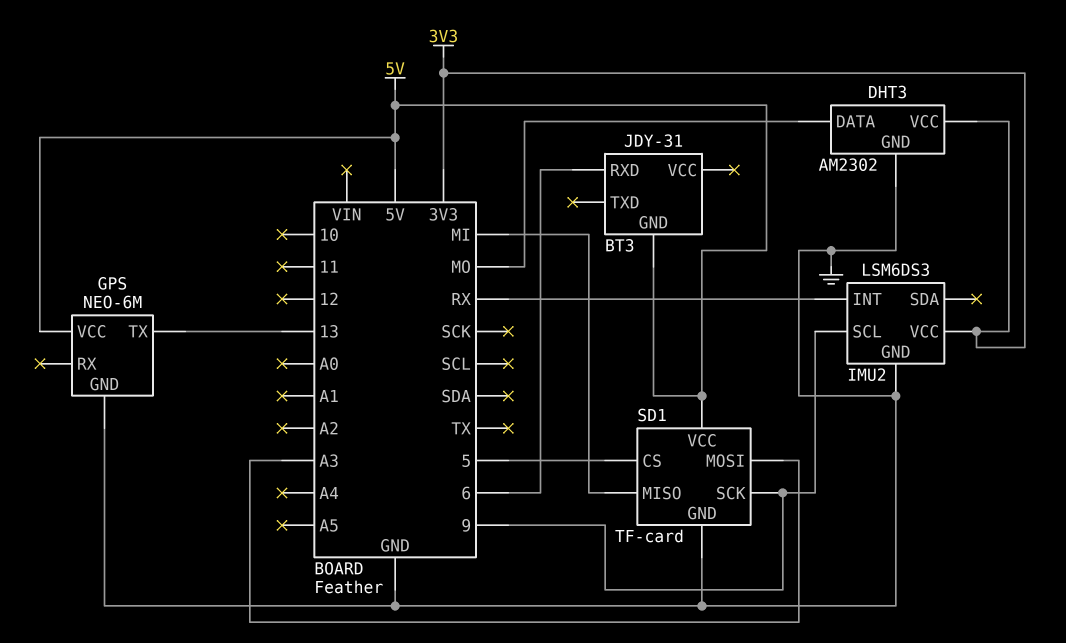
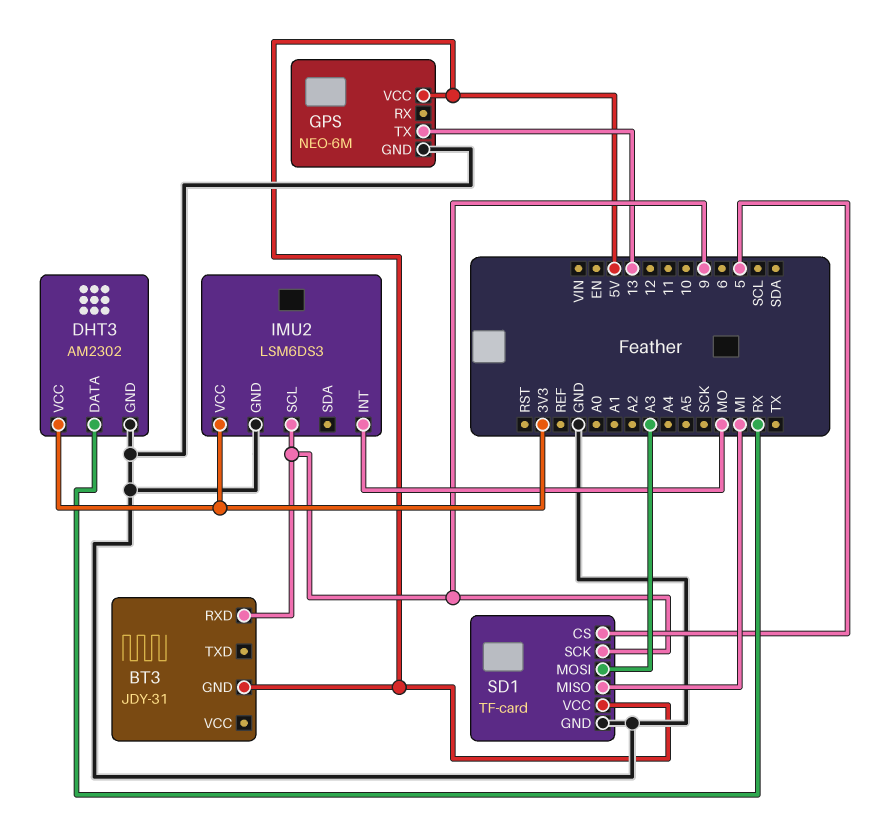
BT3 pin RXD: 6 -> 9
DHT3 pin DATA: MO -> RX
IMU2 pin INT: RX -> MO

